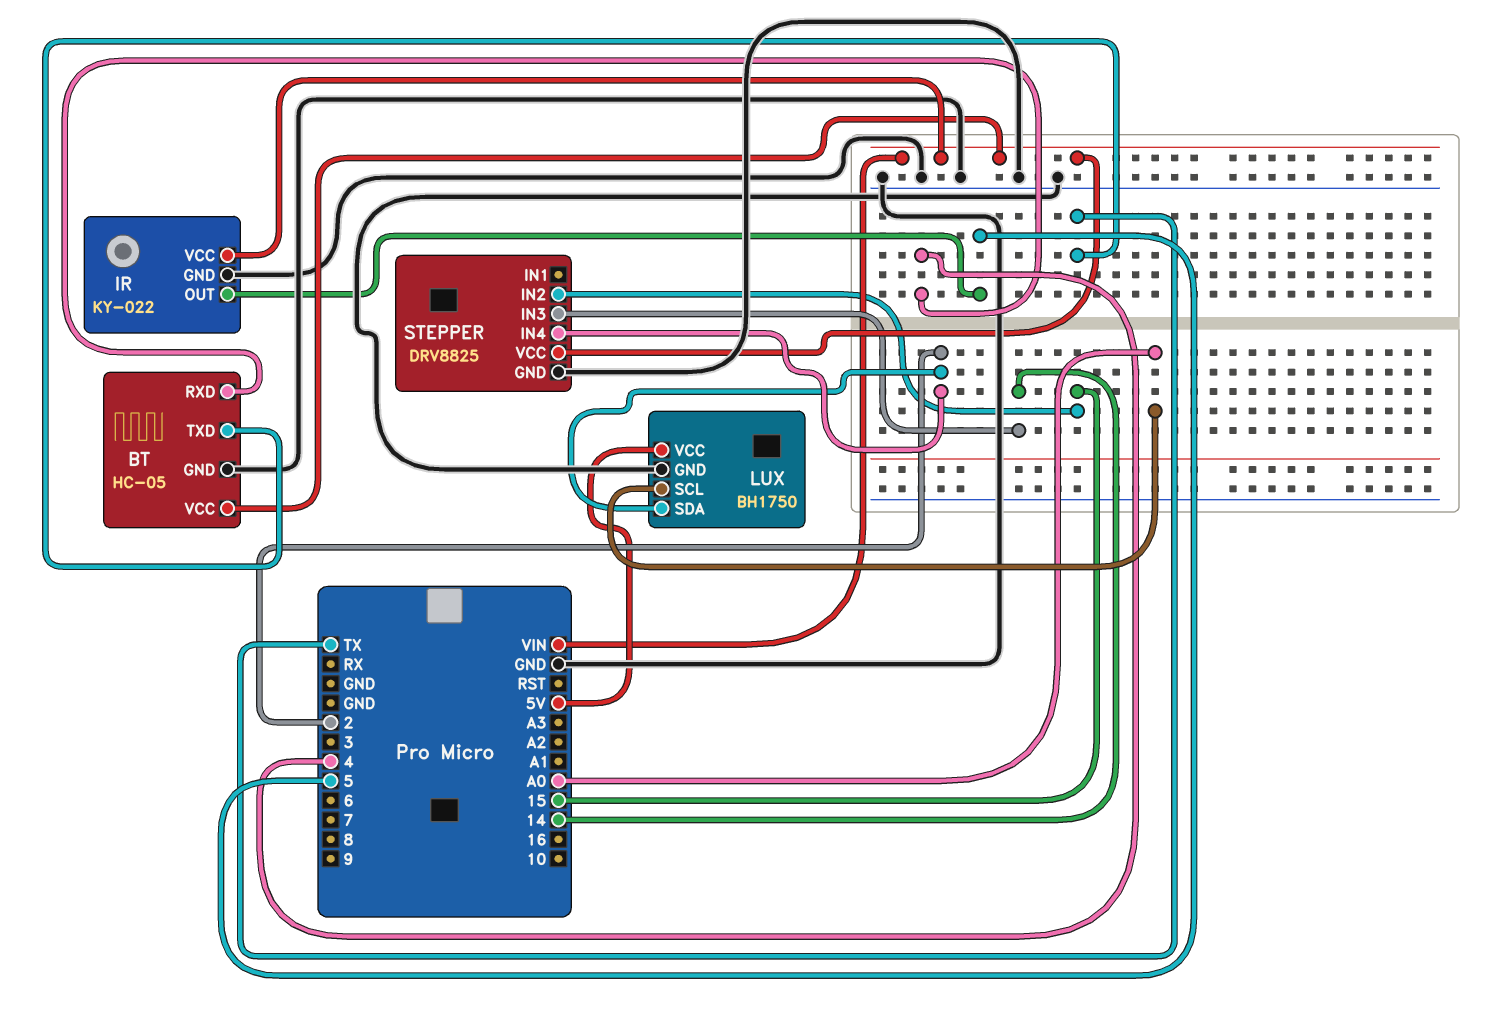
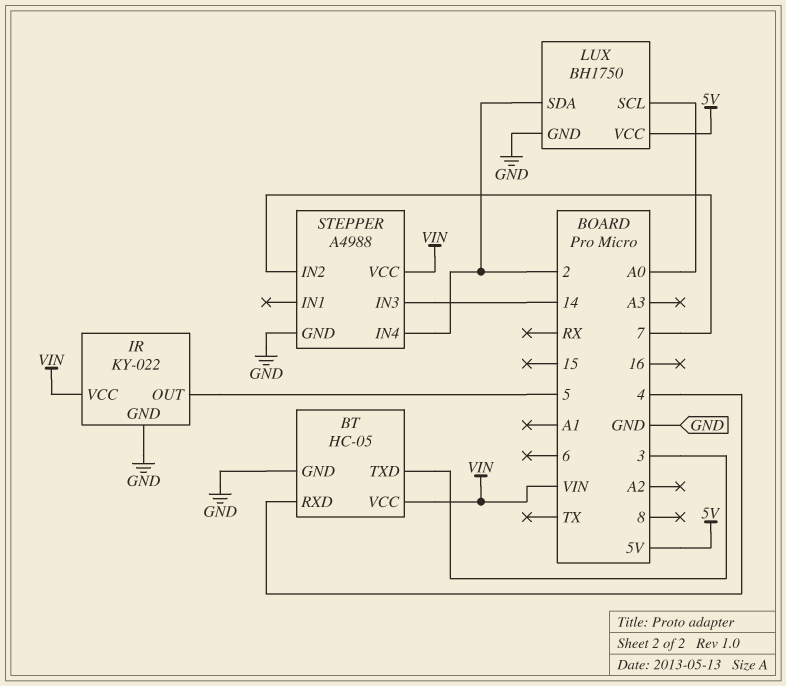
BT pin TXD: TX -> 3
STEPPER: DRV8825 -> A4988
STEPPER pin IN2: 15 -> 7

